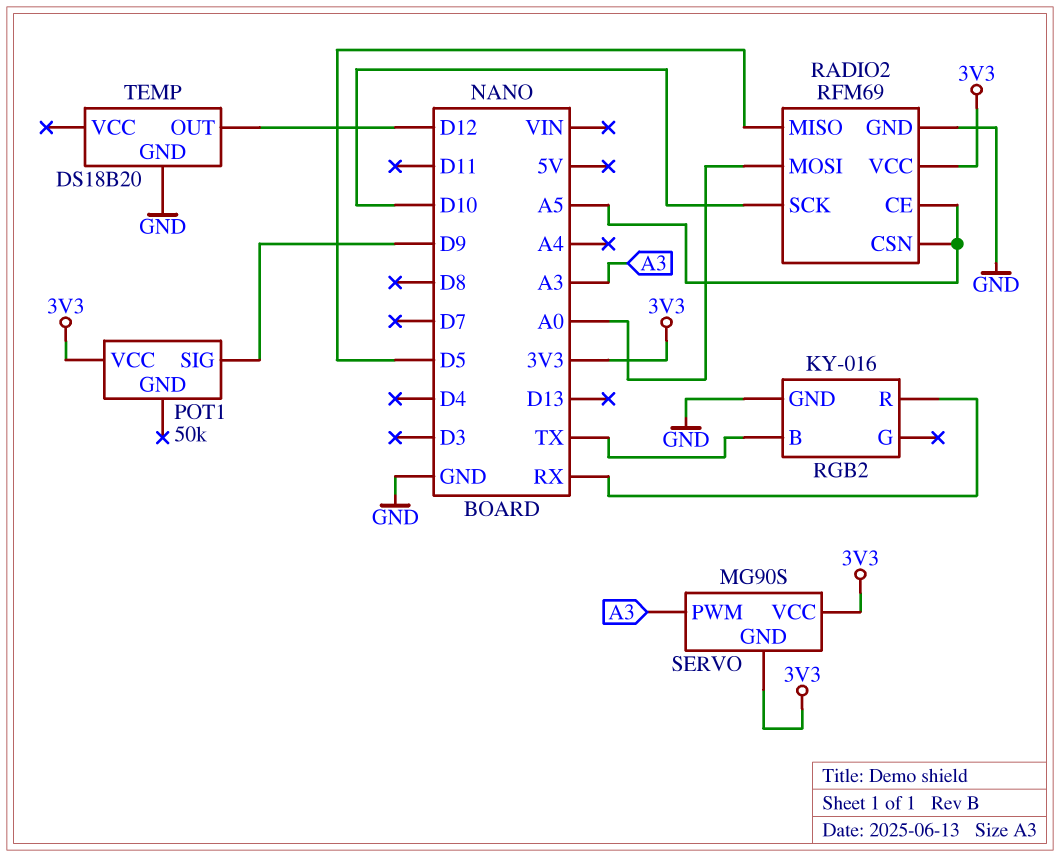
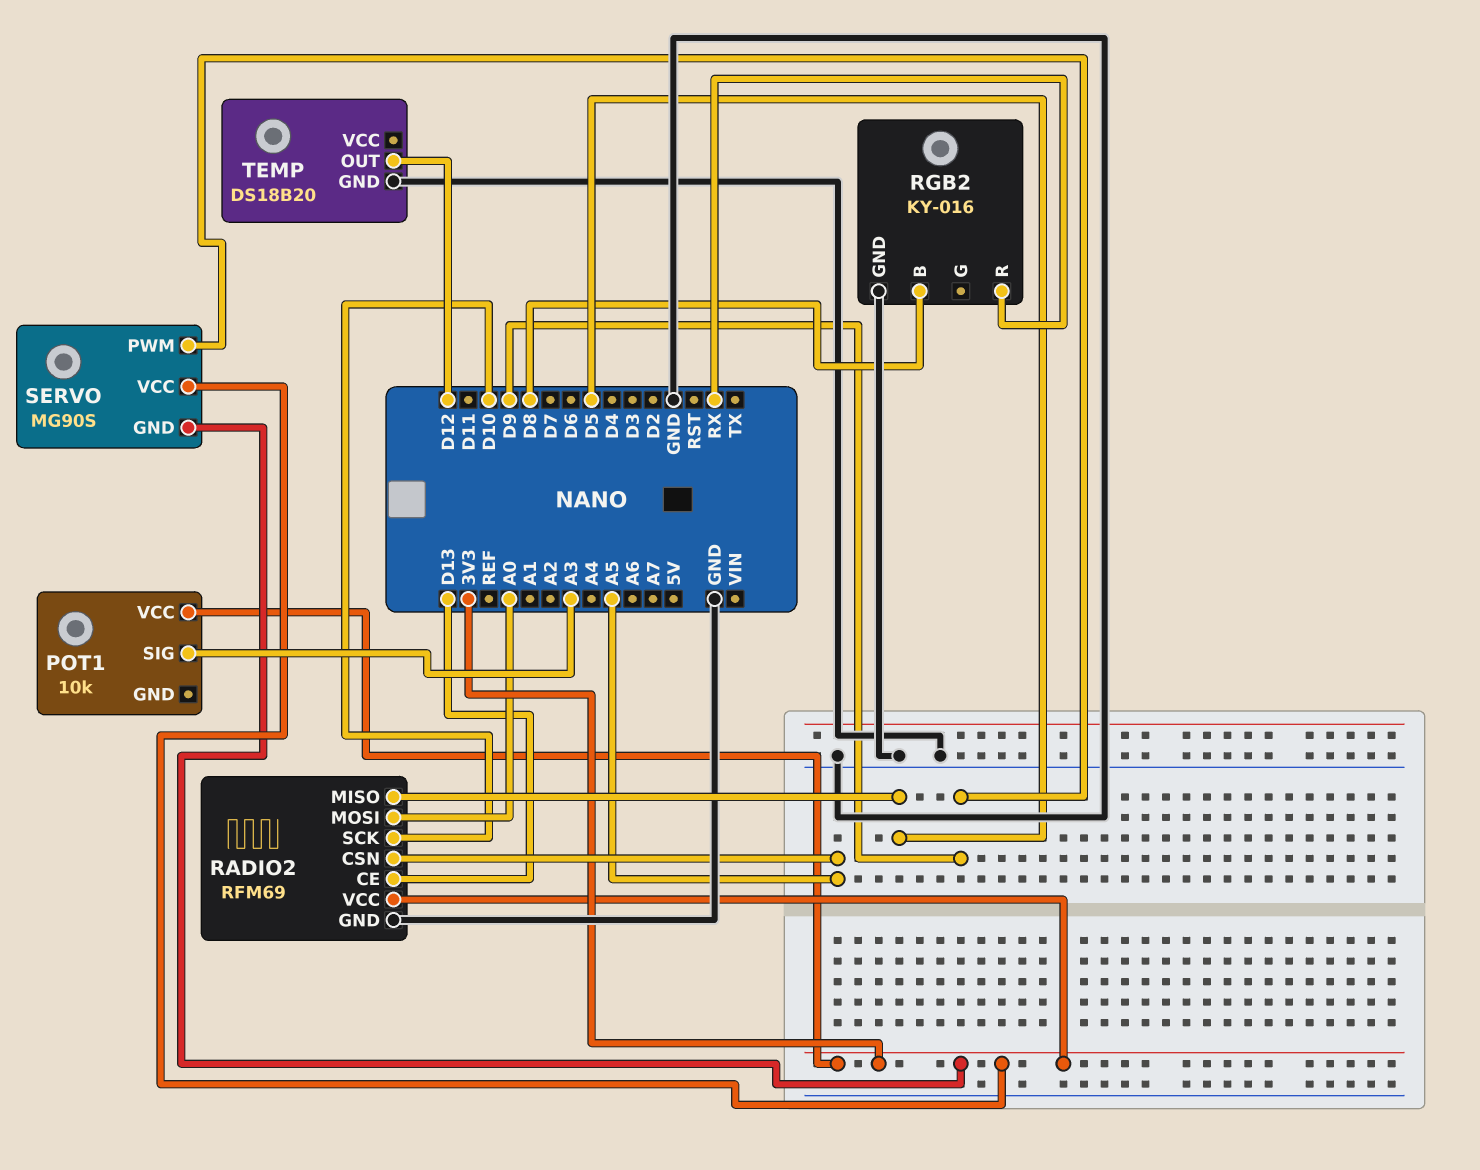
POT1: 50k -> 10k
POT1 pin SIG: D9 -> A3
RADIO2 pin CE: A5 -> D13
RGB2 pin B: TX -> D8
SERVO pin PWM: A3 -> D9

